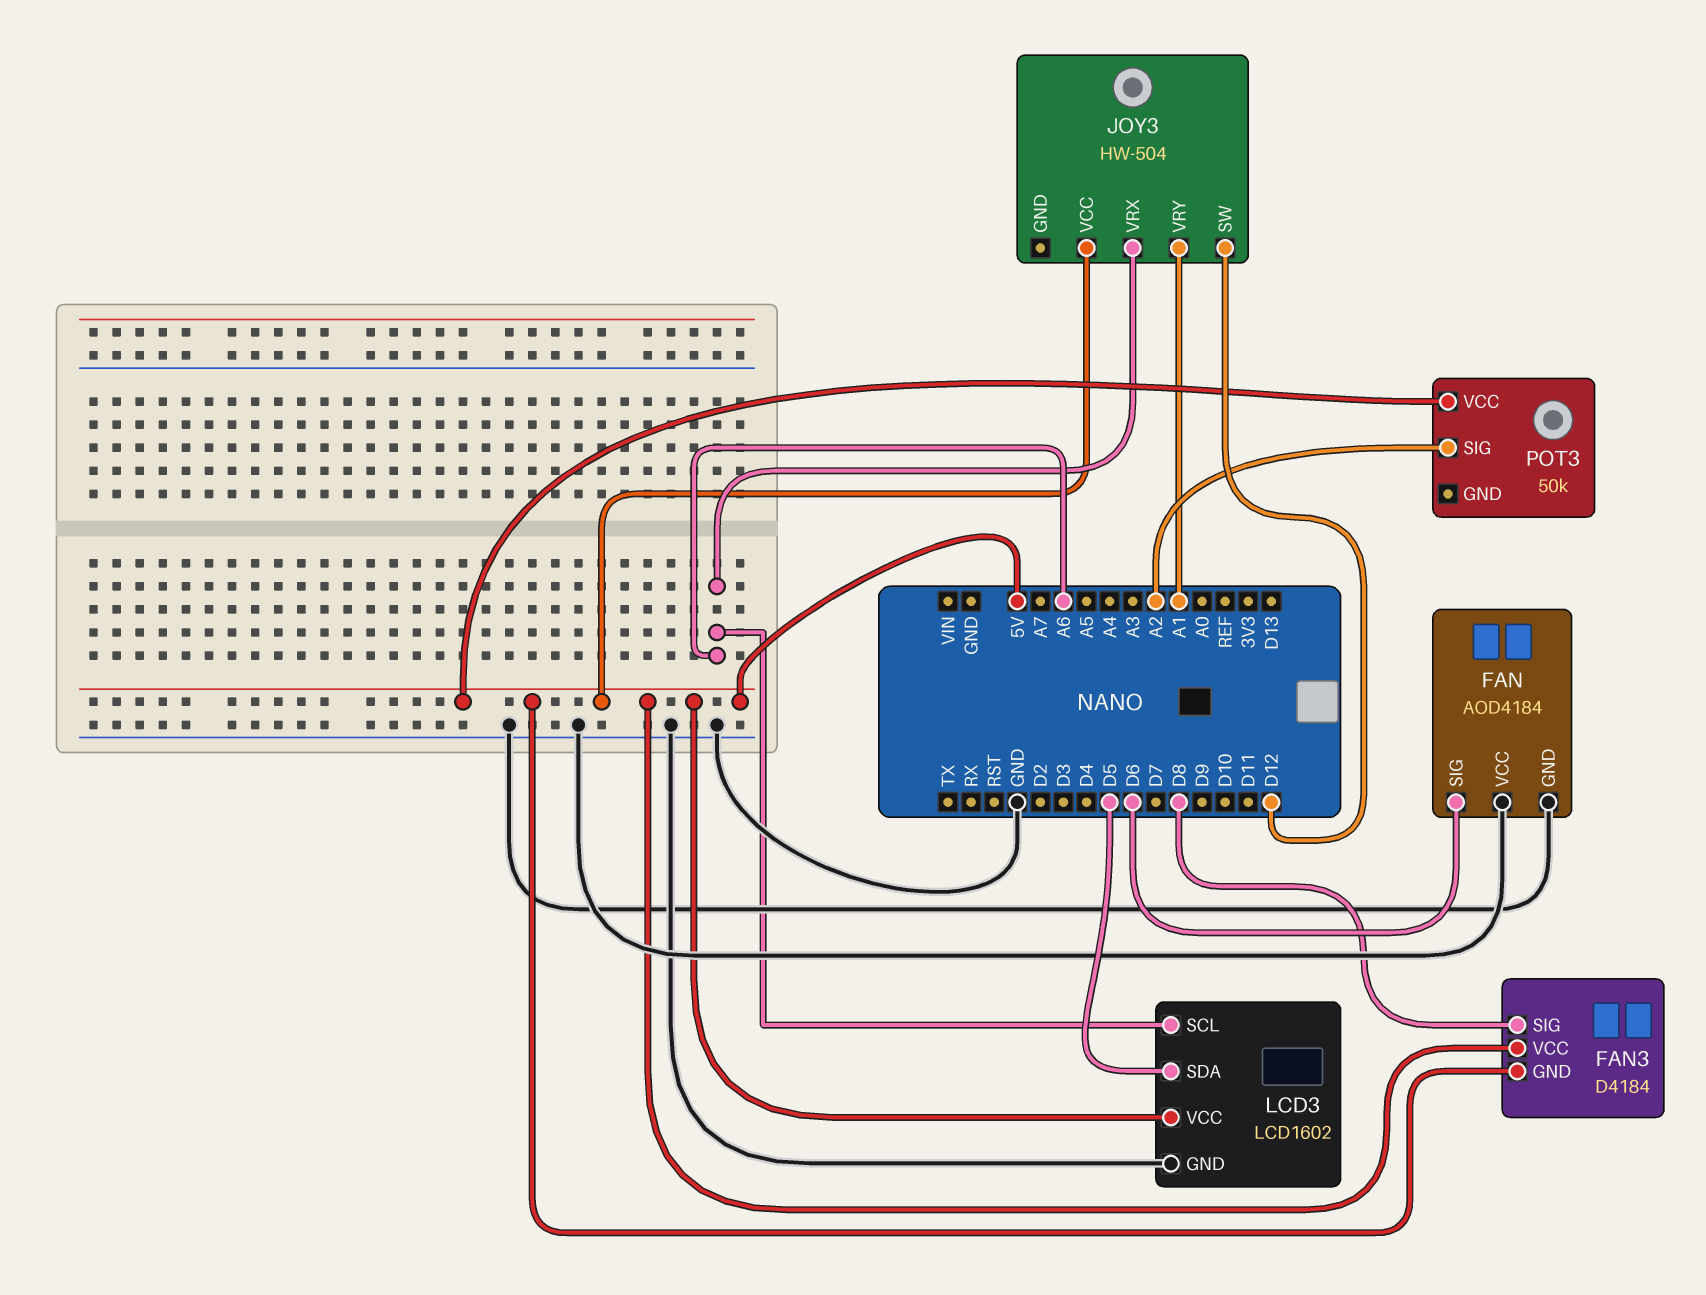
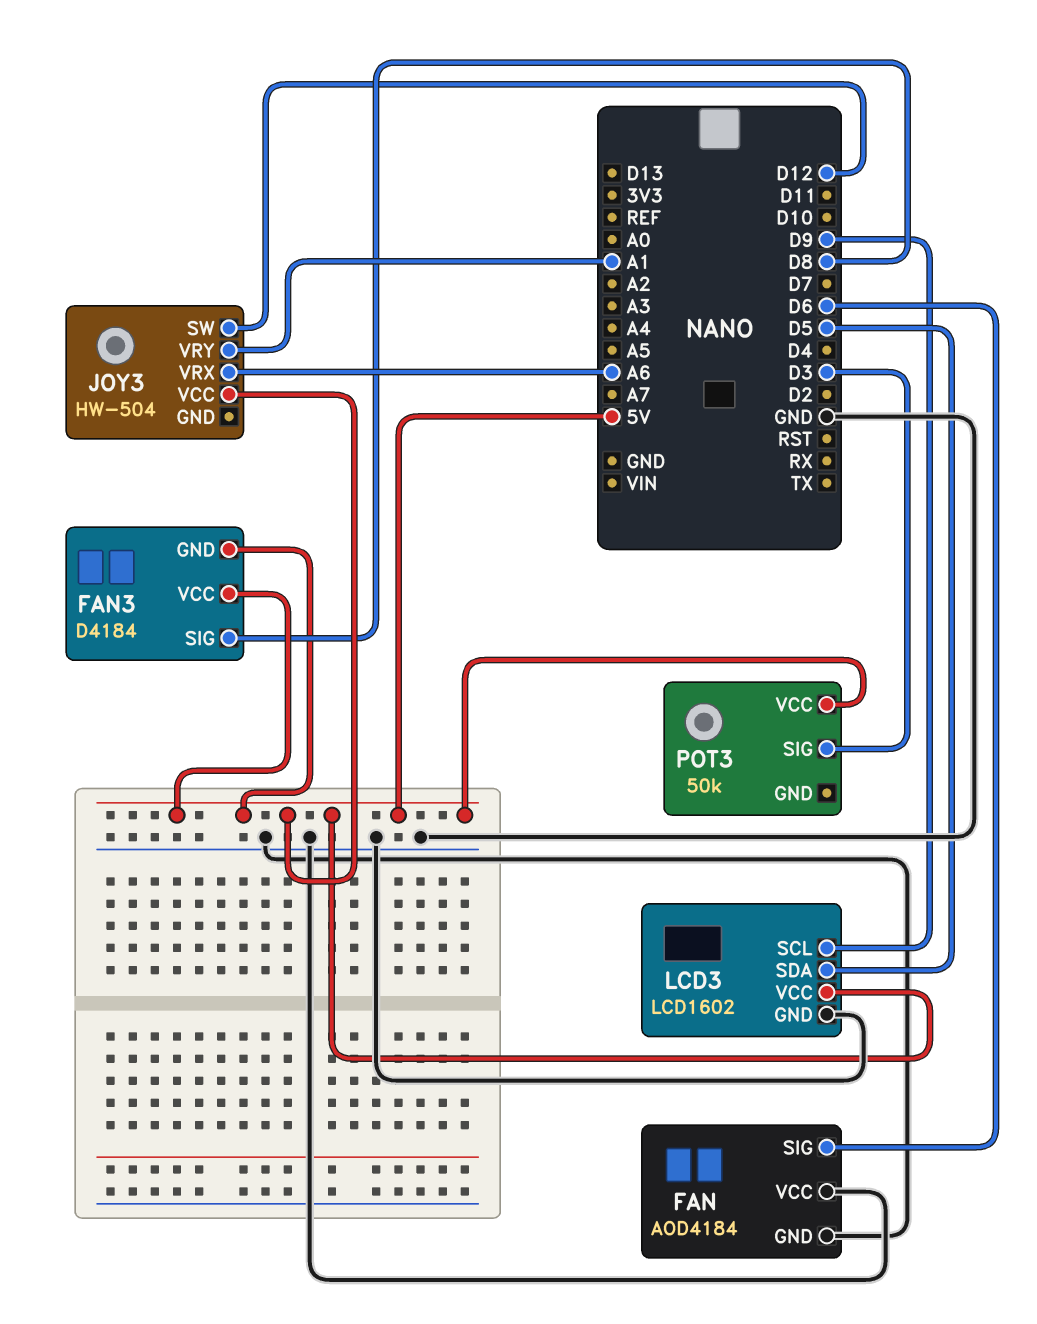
LCD3 pin SCL: A6 -> D9
POT3 pin SIG: A2 -> D3

